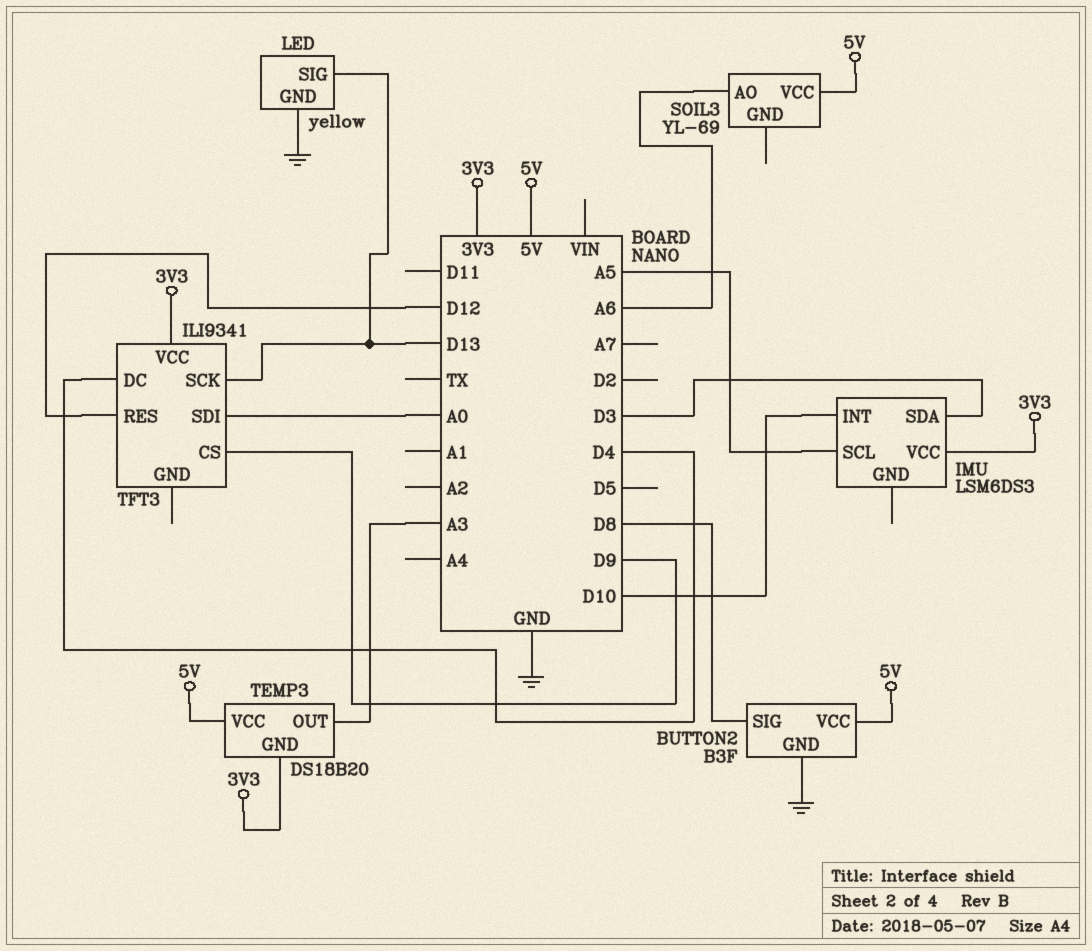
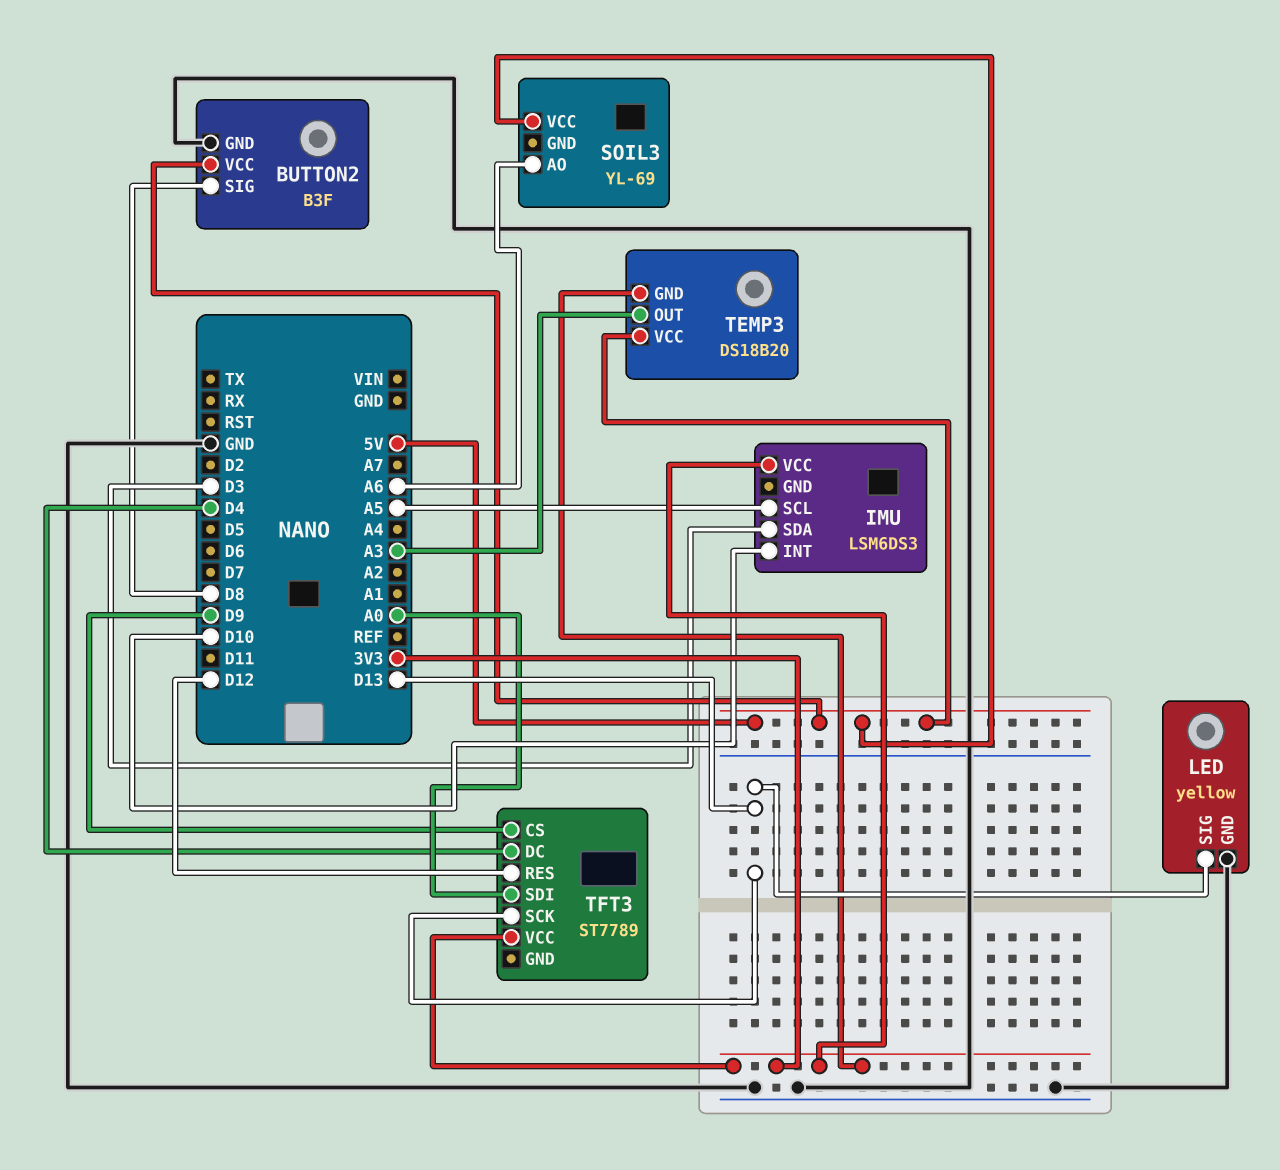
TFT3: ILI9341 -> ST7789

